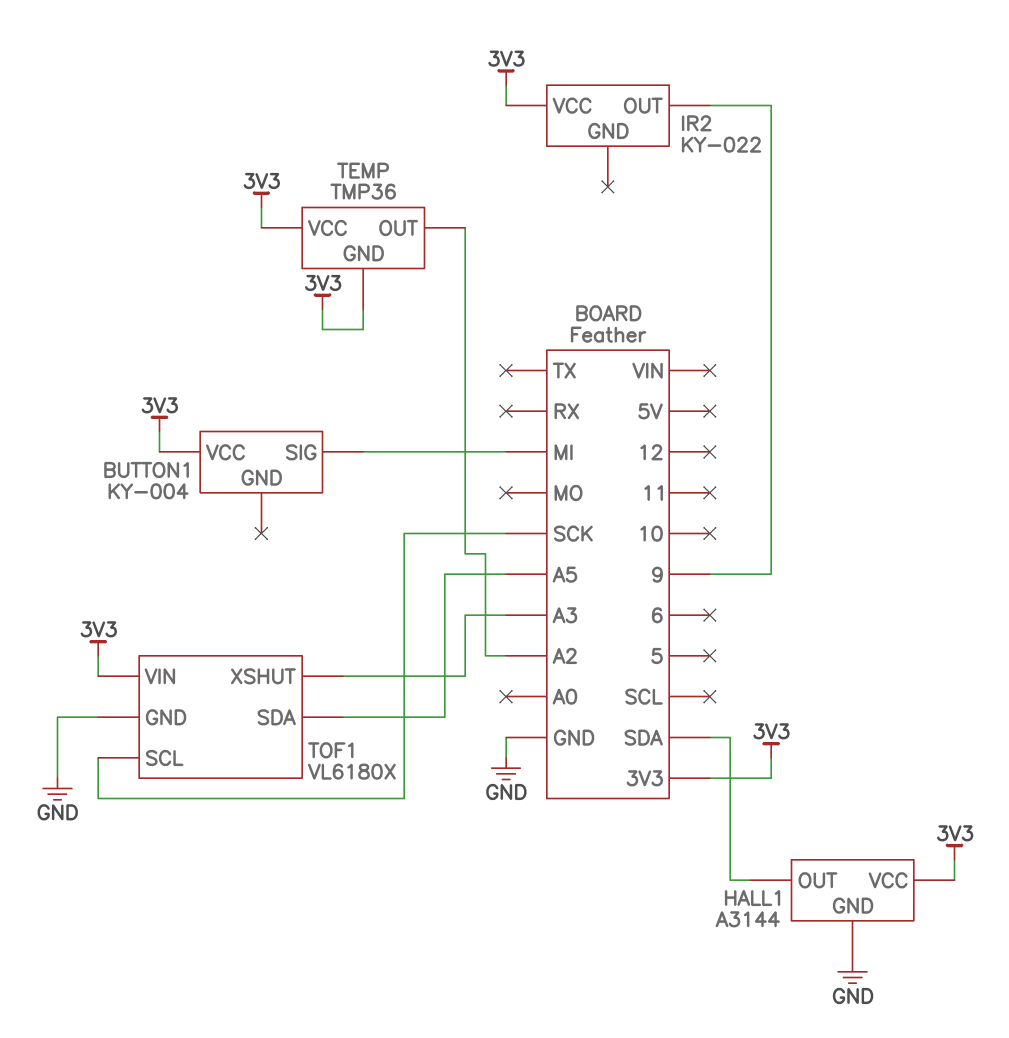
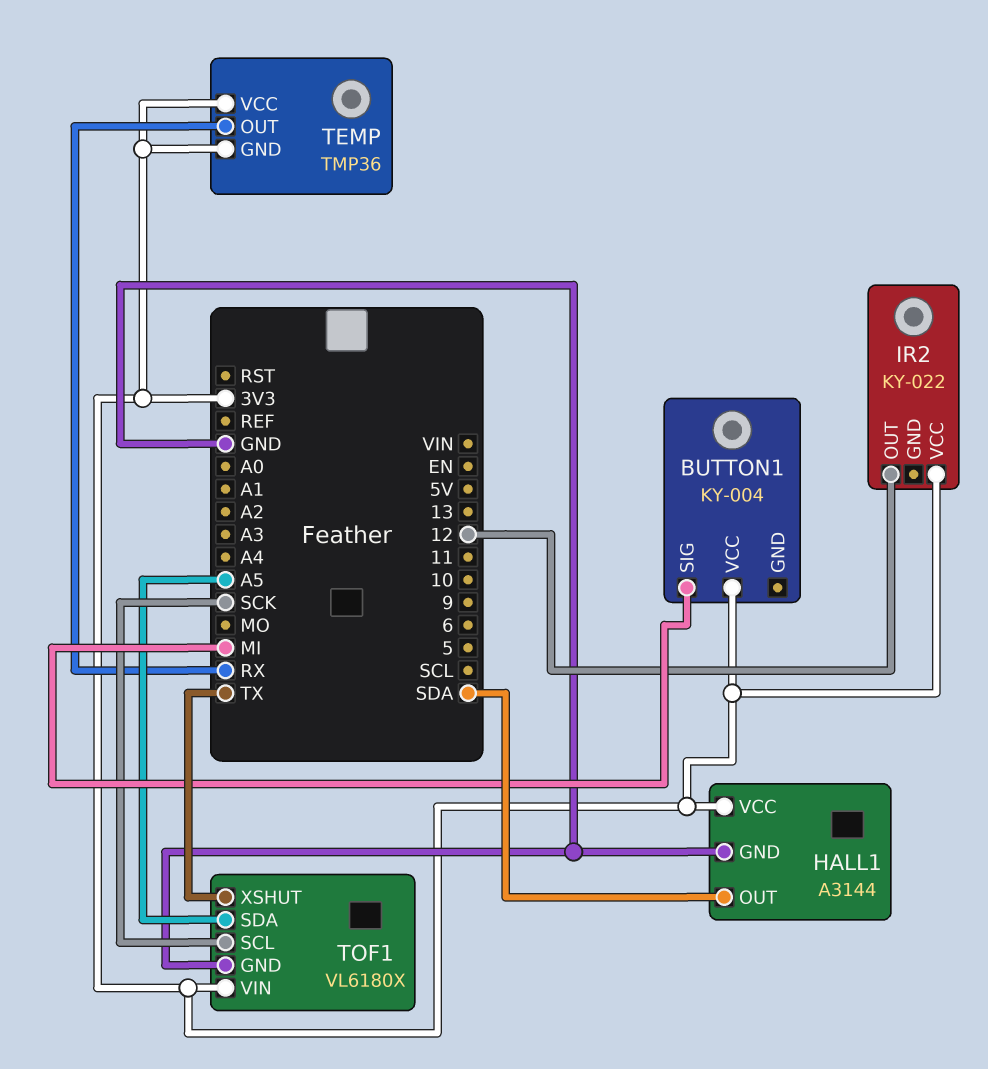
IR2 pin OUT: 9 -> 12
TEMP pin OUT: A2 -> RX
TOF1 pin XSHUT: A3 -> TX

